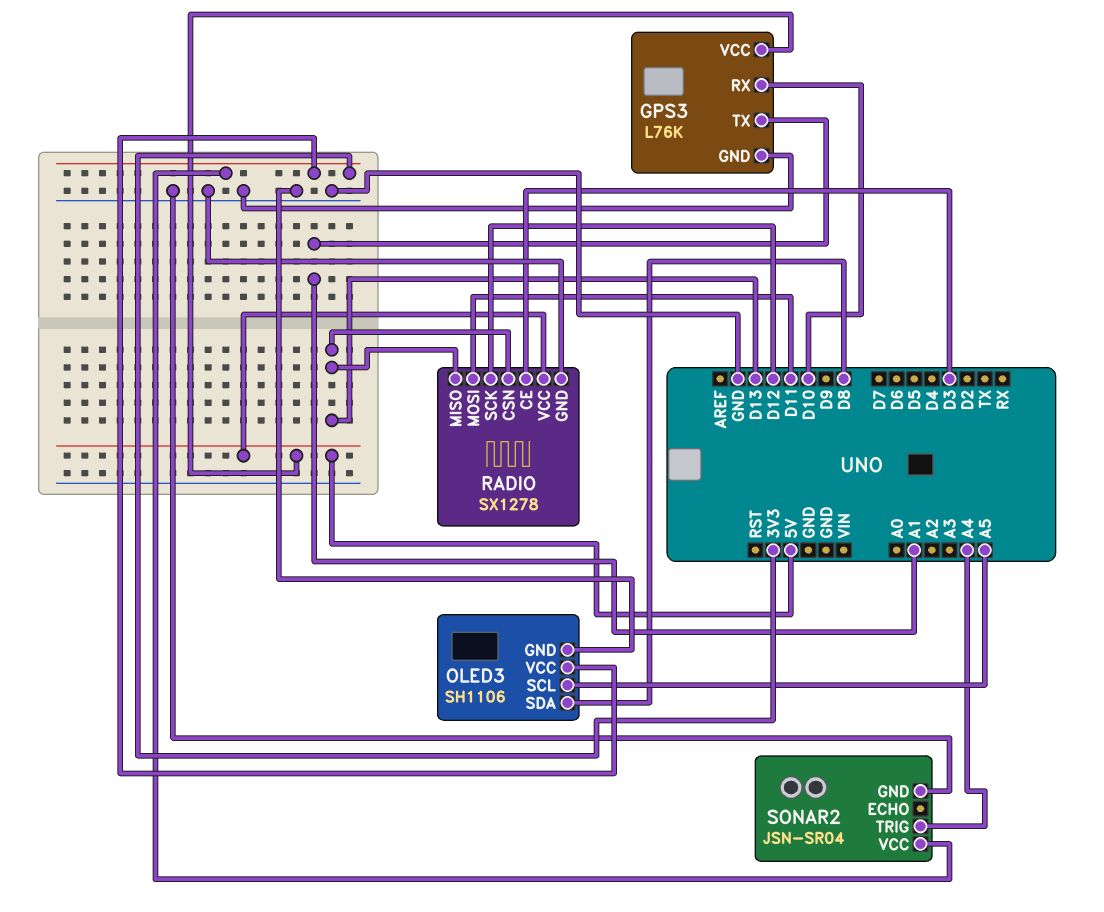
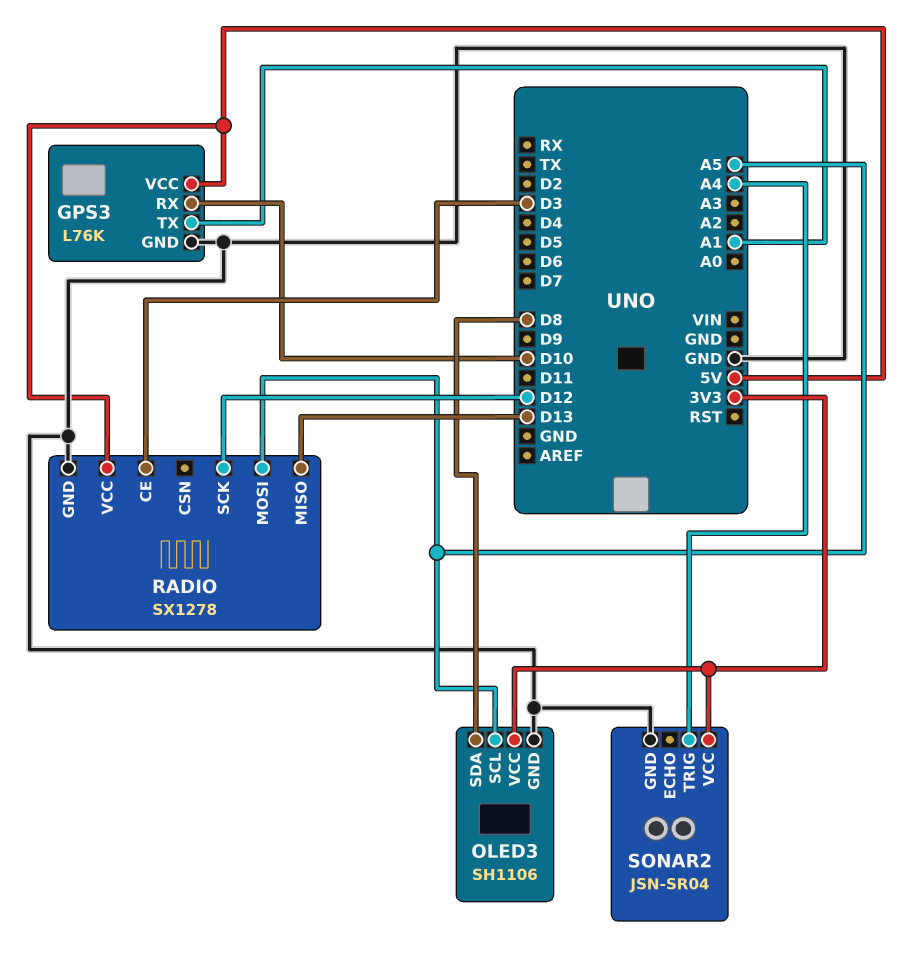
RADIO pin CSN: D13 -> none
RADIO pin MOSI: D11 -> A5

